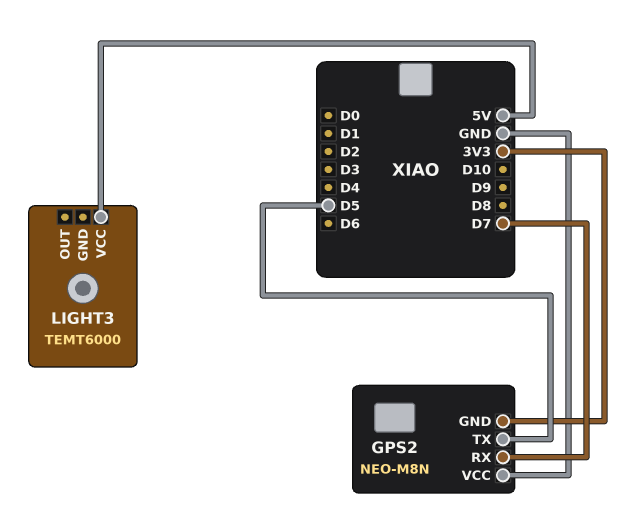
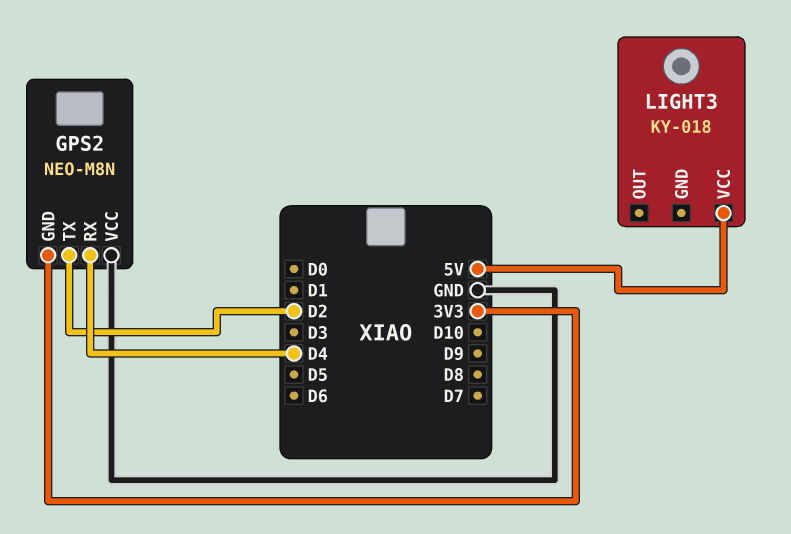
GPS2 pin RX: D7 -> D4
GPS2 pin TX: D5 -> D2
LIGHT3: TEMT6000 -> KY-018

